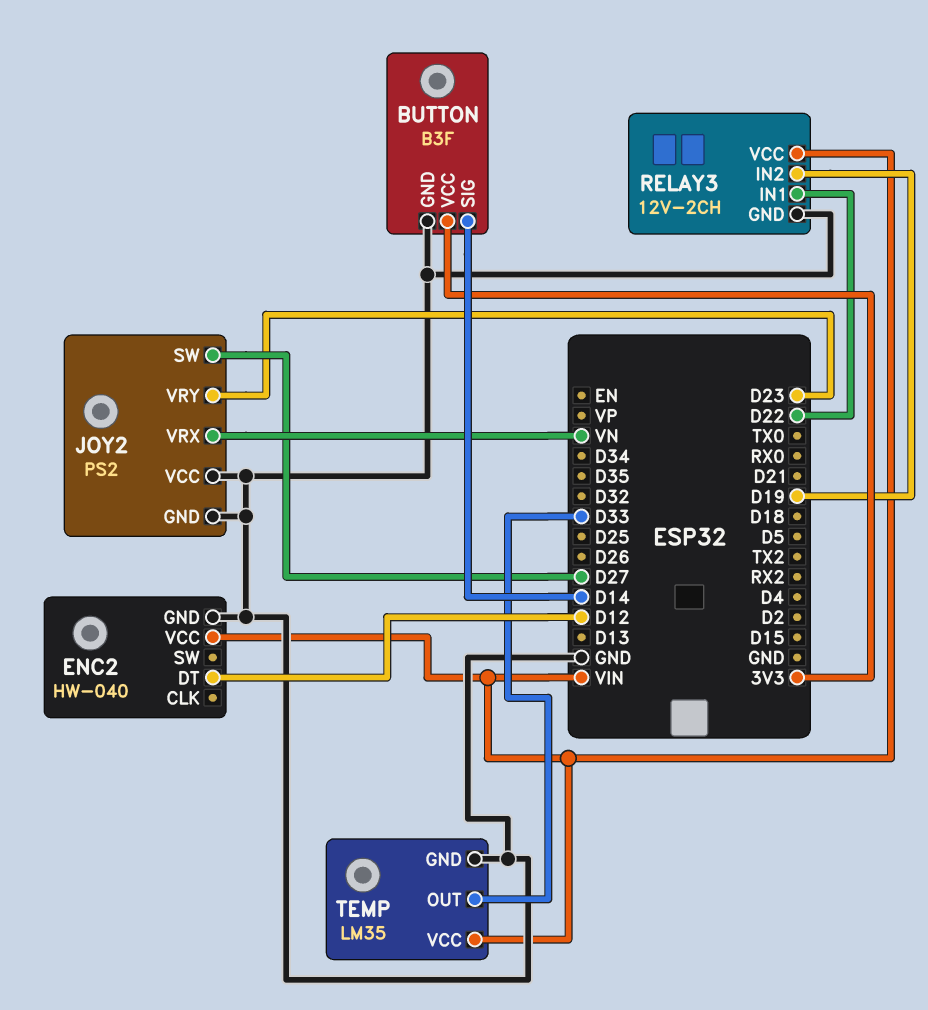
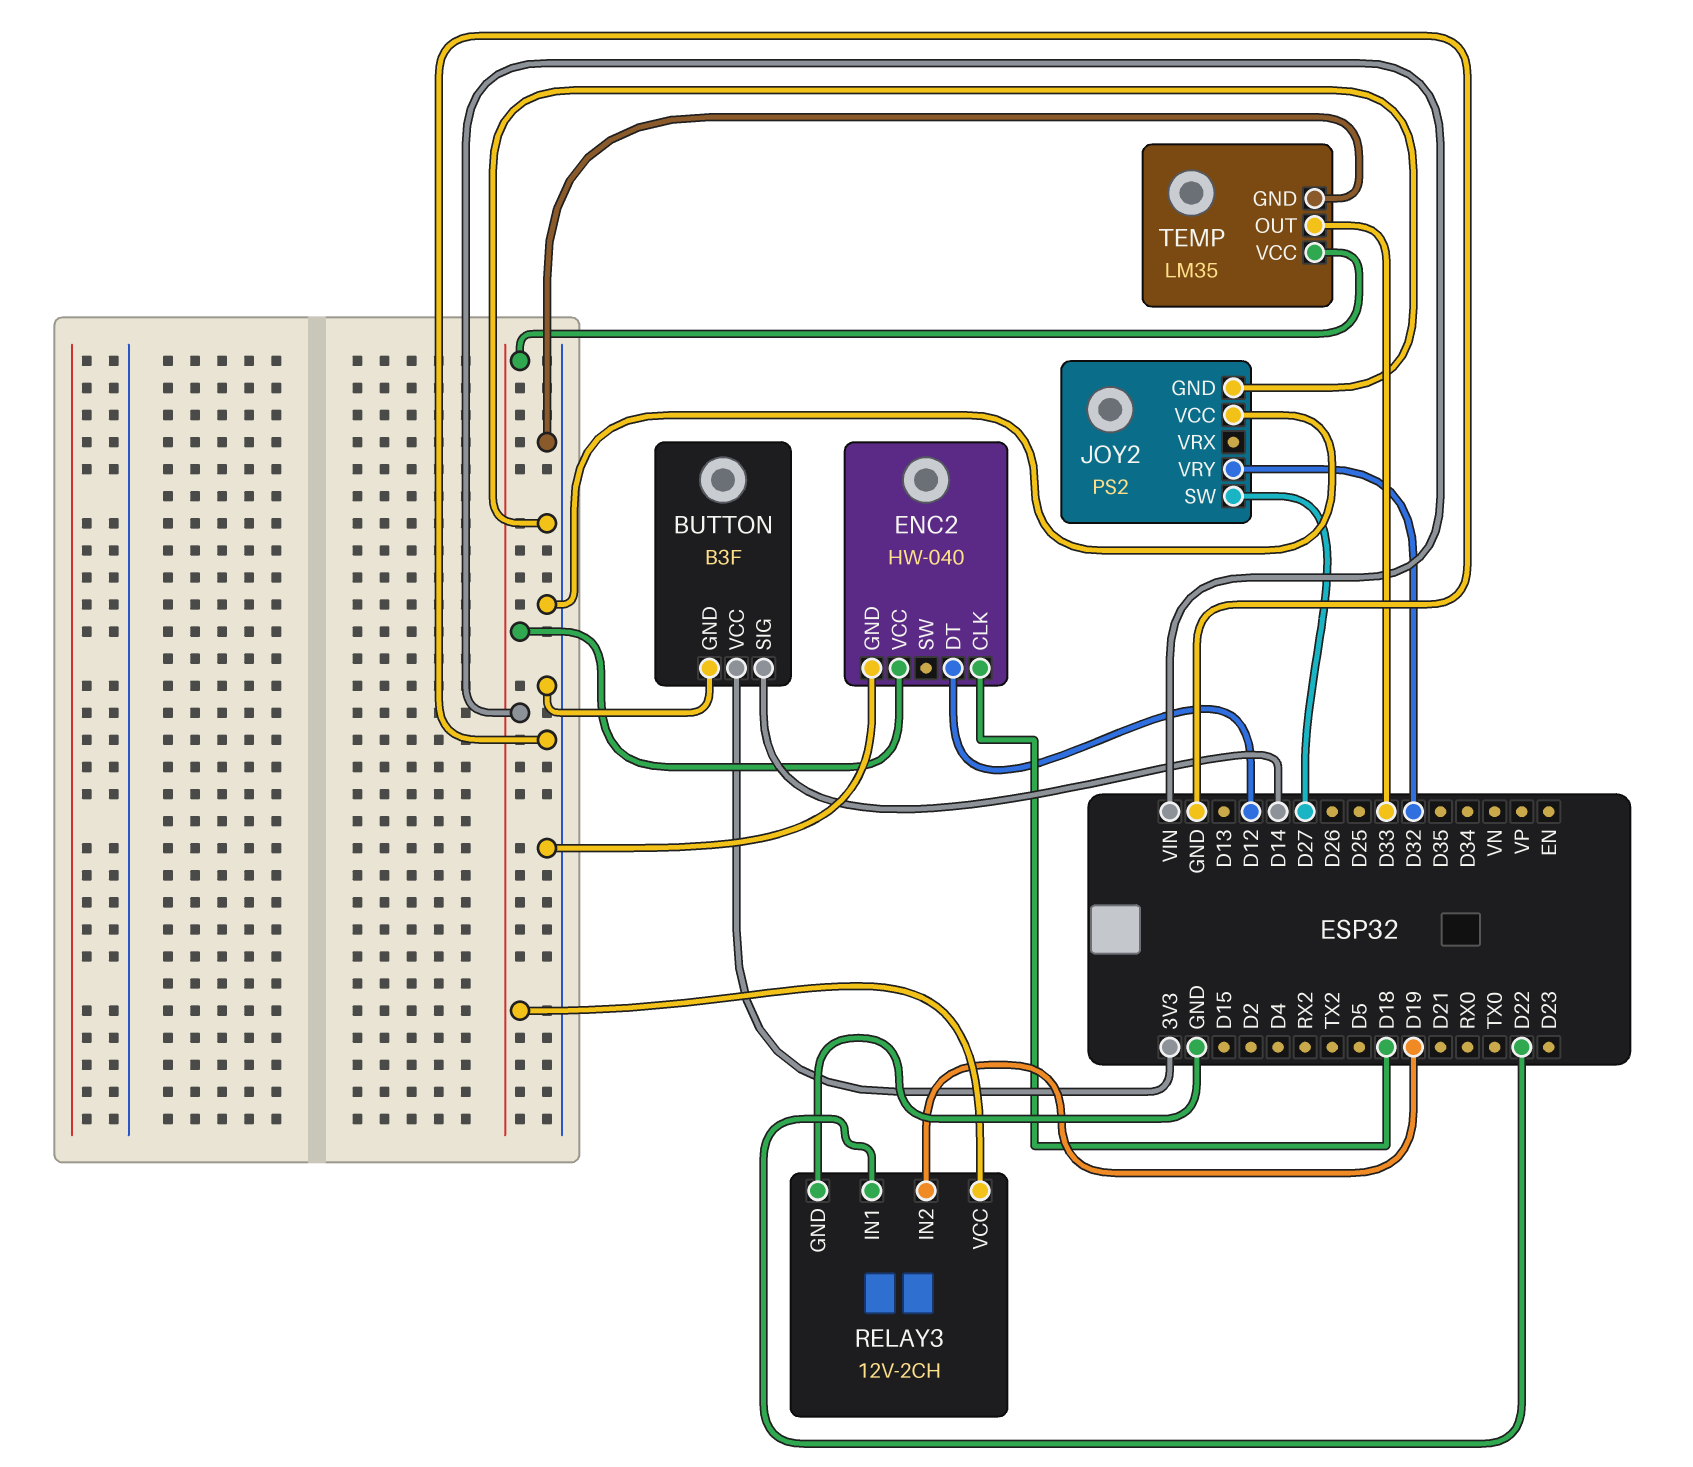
ENC2 pin CLK: none -> D18
JOY2 pin VRX: VN -> none
JOY2 pin VRY: D23 -> D32

